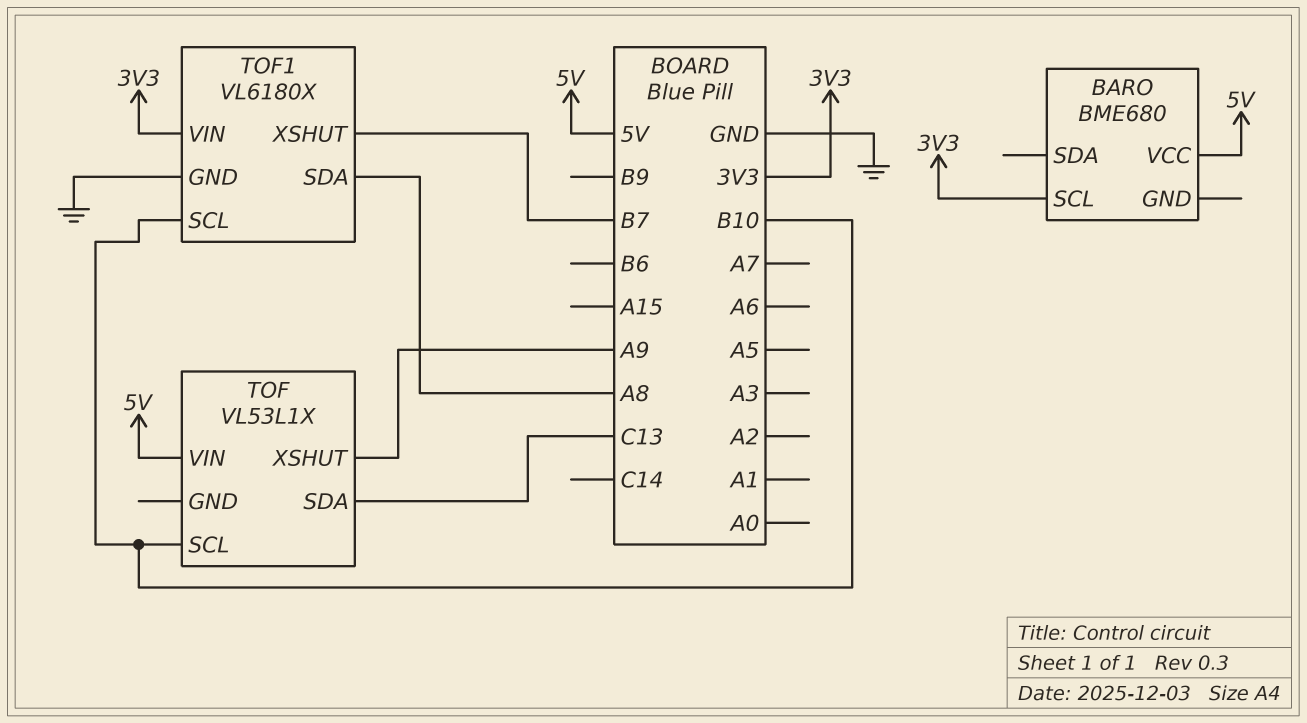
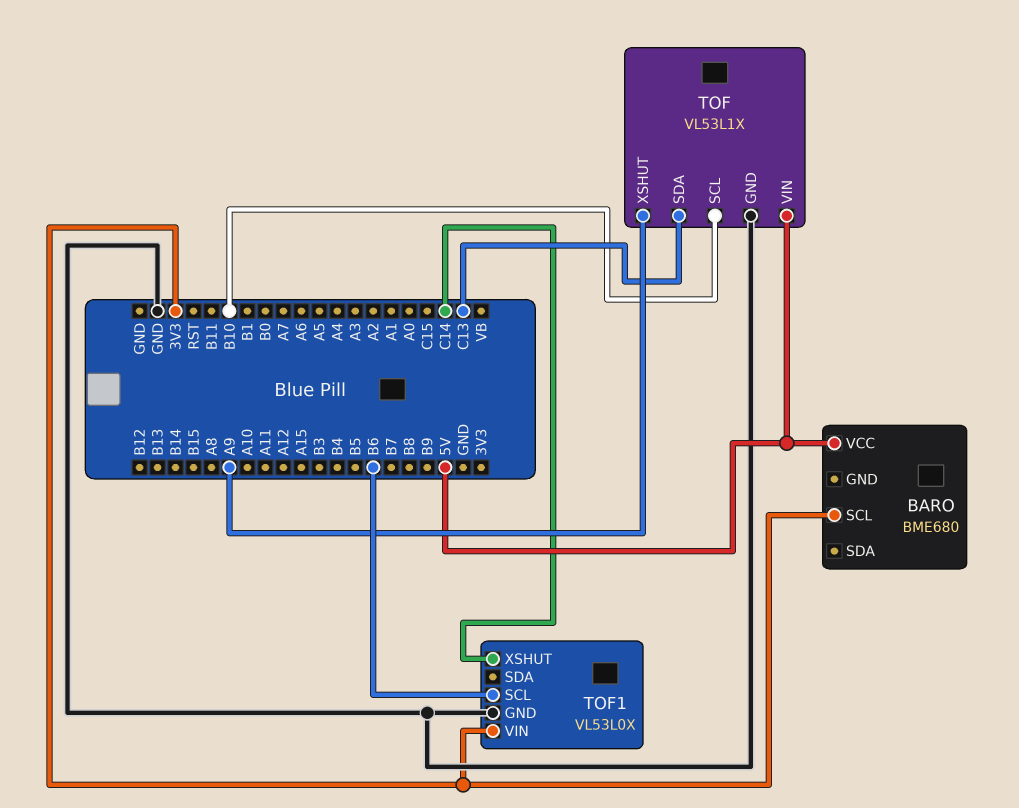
TOF pin GND: none -> GND
TOF1: VL6180X -> VL53L0X
TOF1 pin SCL: B10 -> B6
TOF1 pin SDA: A8 -> none
TOF1 pin XSHUT: B7 -> C14

